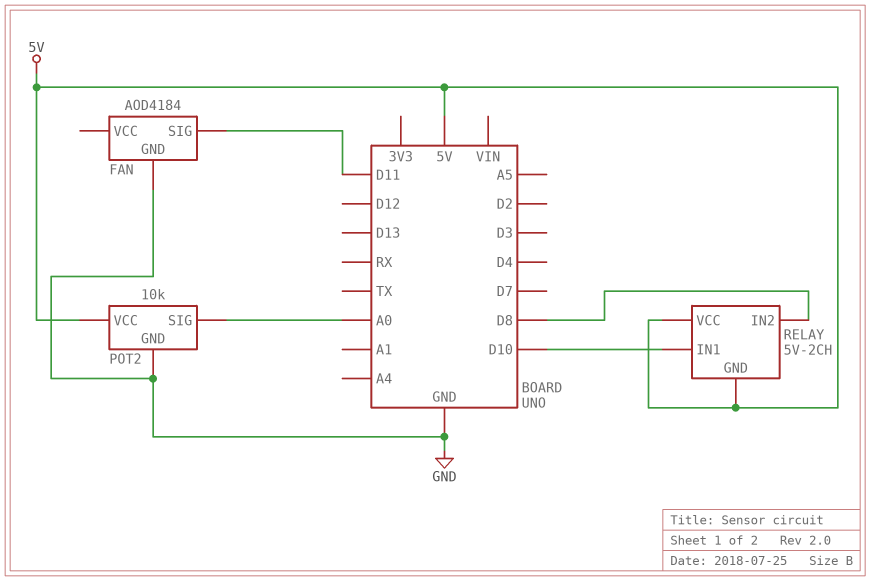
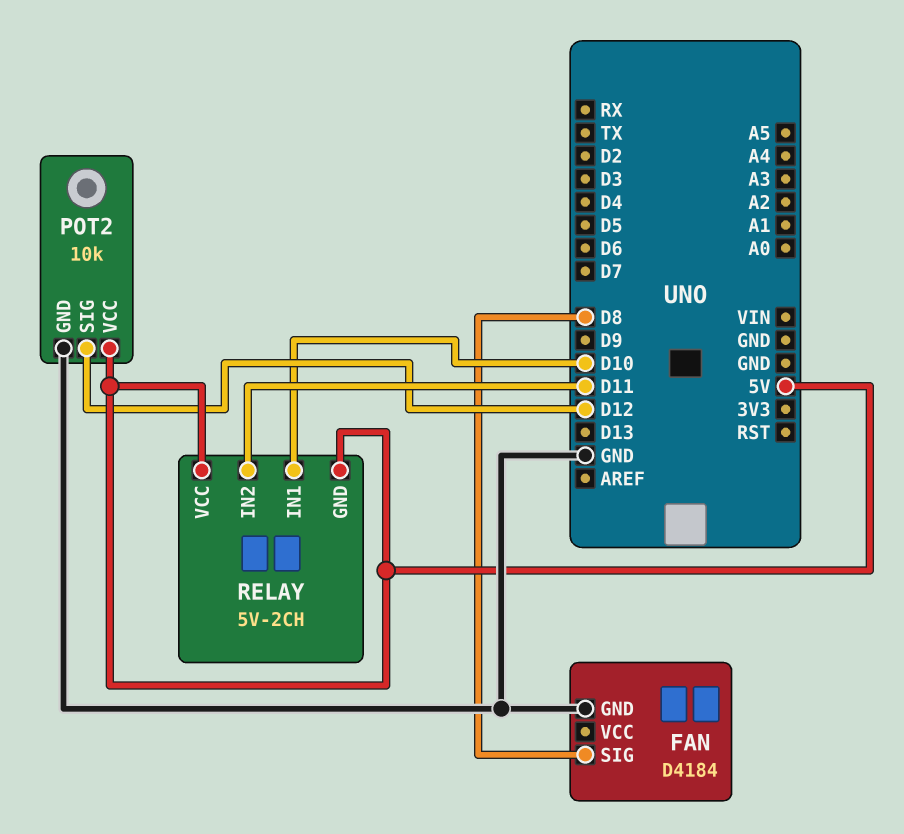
FAN: AOD4184 -> D4184
FAN pin SIG: D11 -> D8
POT2 pin SIG: A0 -> D12
RELAY pin IN2: D8 -> D11

